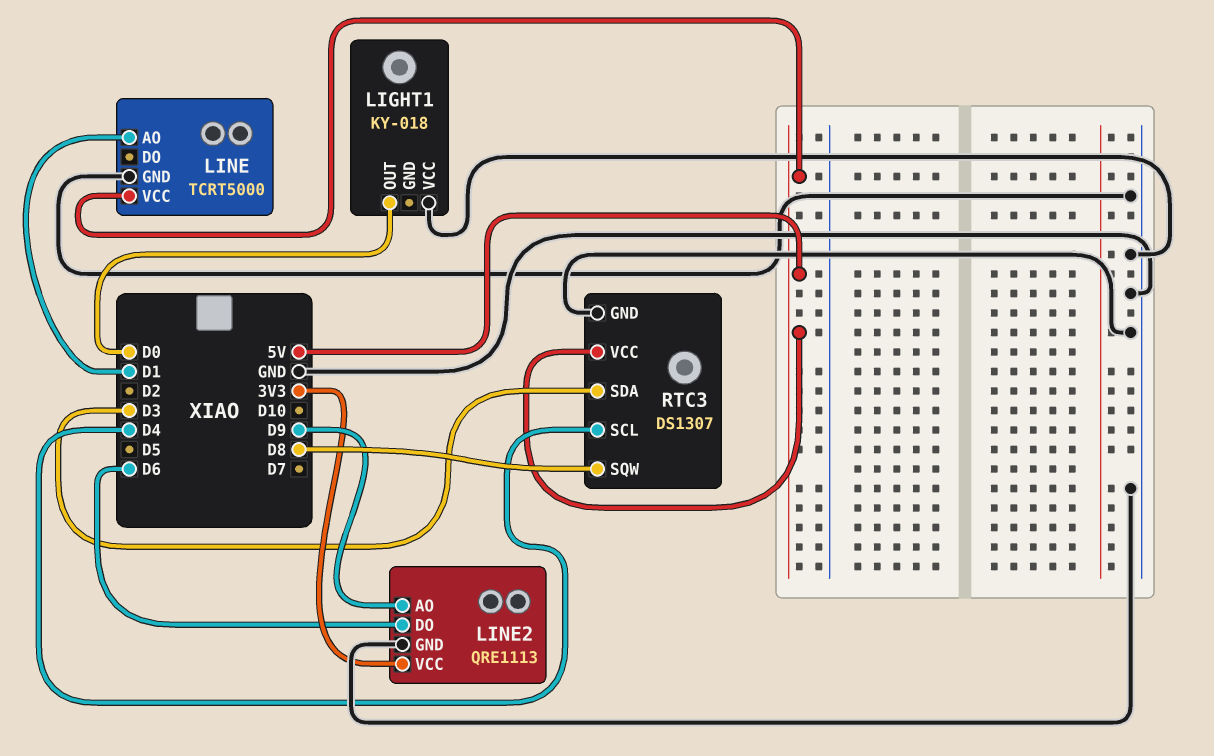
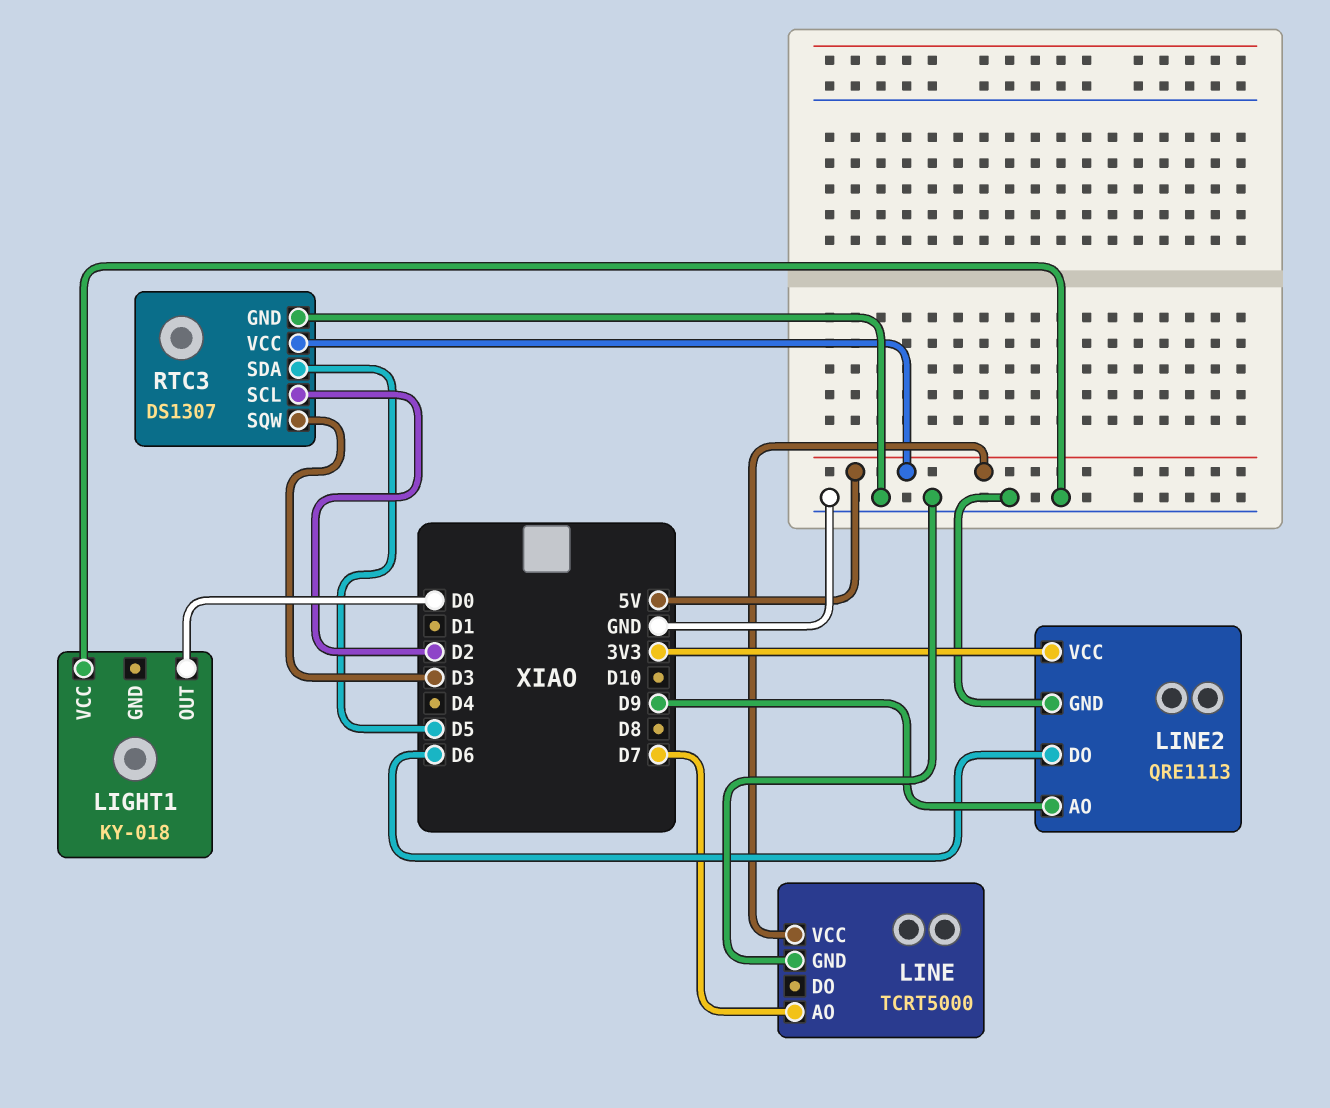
LINE pin AO: D1 -> D7
RTC3 pin SCL: D4 -> D2
RTC3 pin SDA: D3 -> D5
RTC3 pin SQW: D8 -> D3

